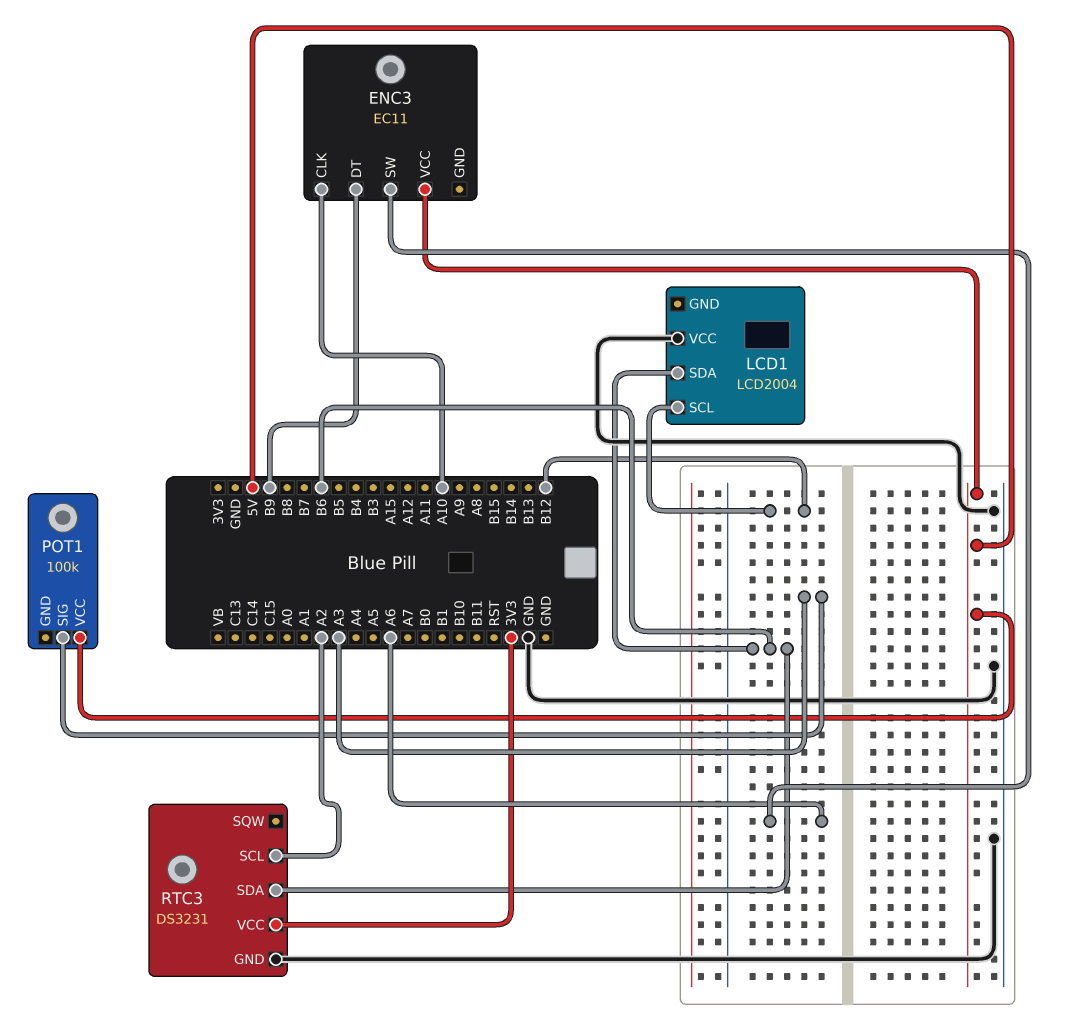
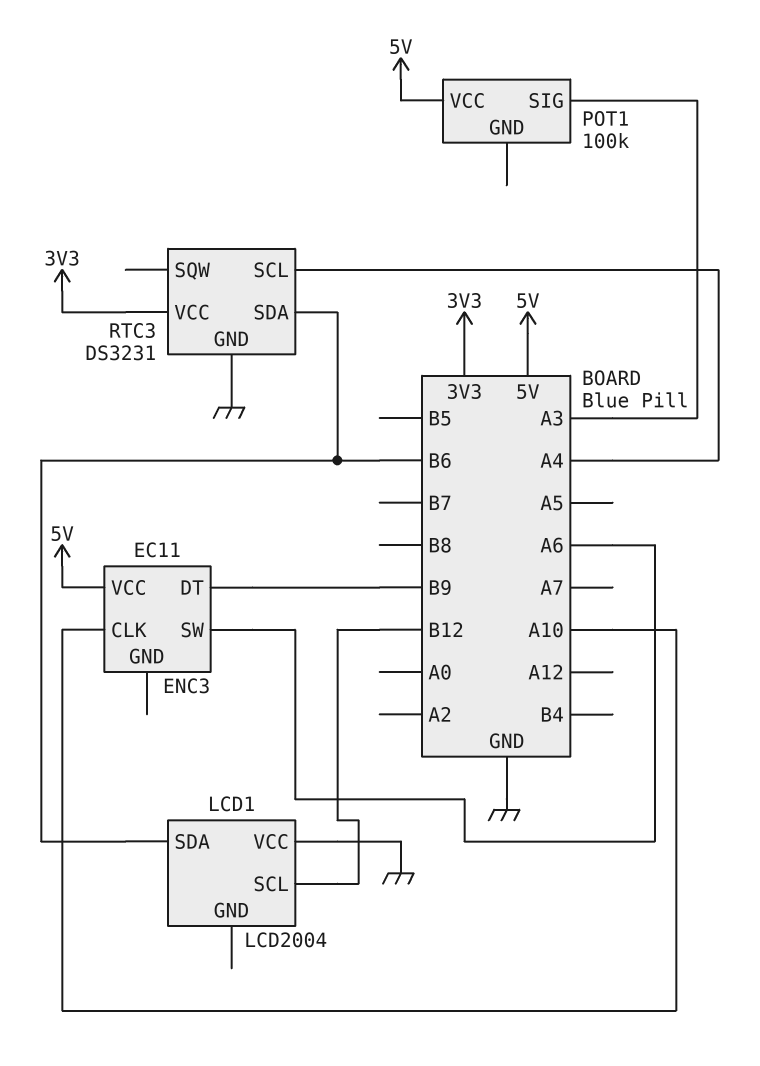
RTC3 pin SCL: A2 -> A4

